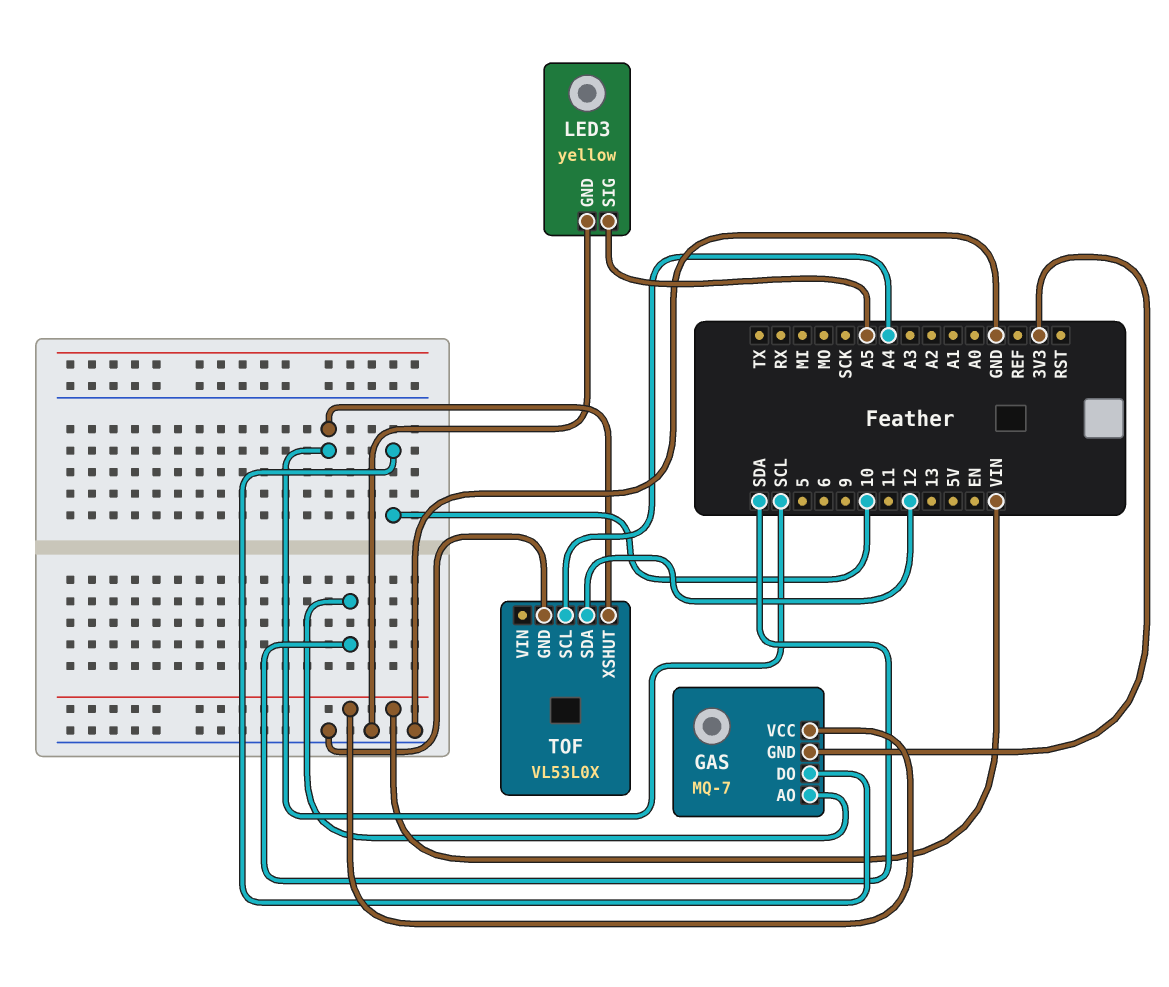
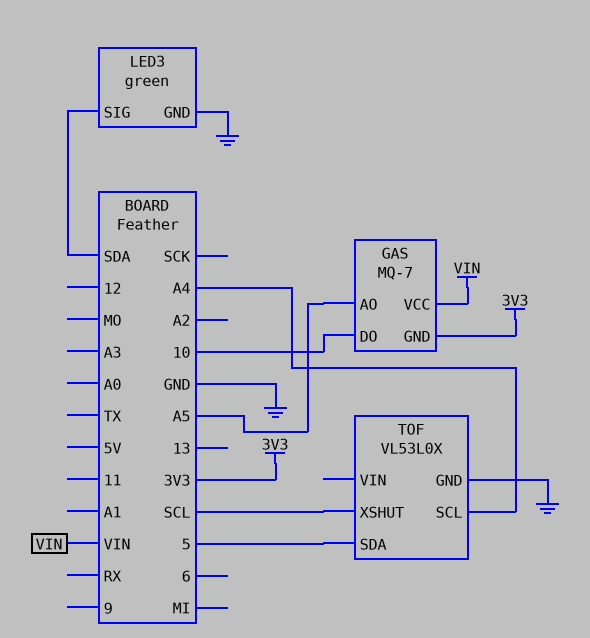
GAS pin AO: SDA -> A5
LED3: yellow -> green
LED3 pin SIG: A5 -> SDA
TOF pin SDA: 12 -> 5

